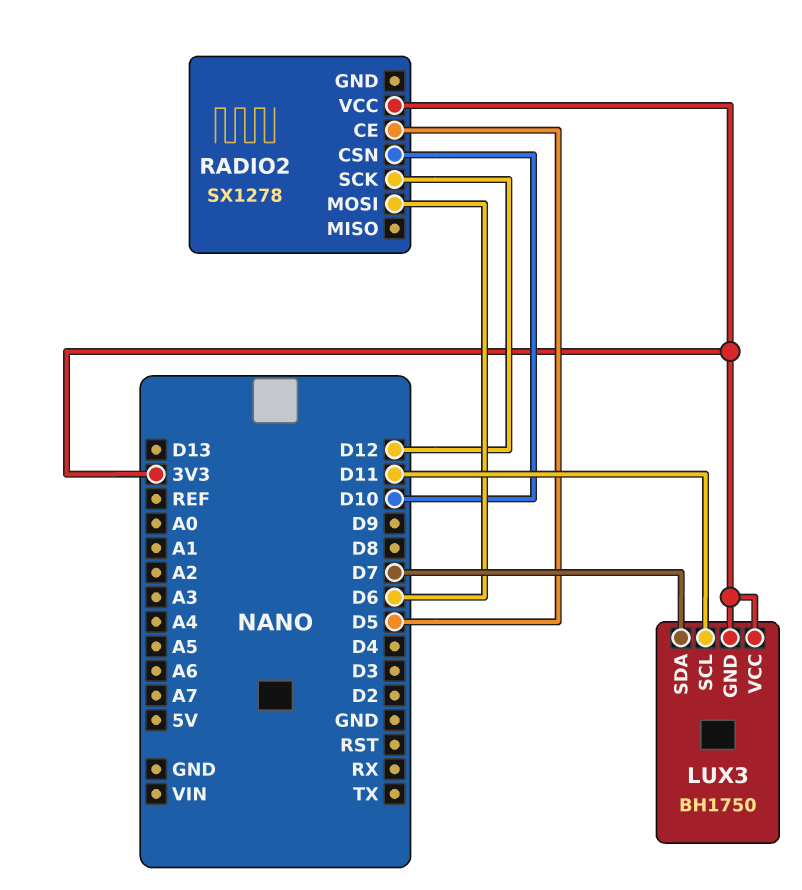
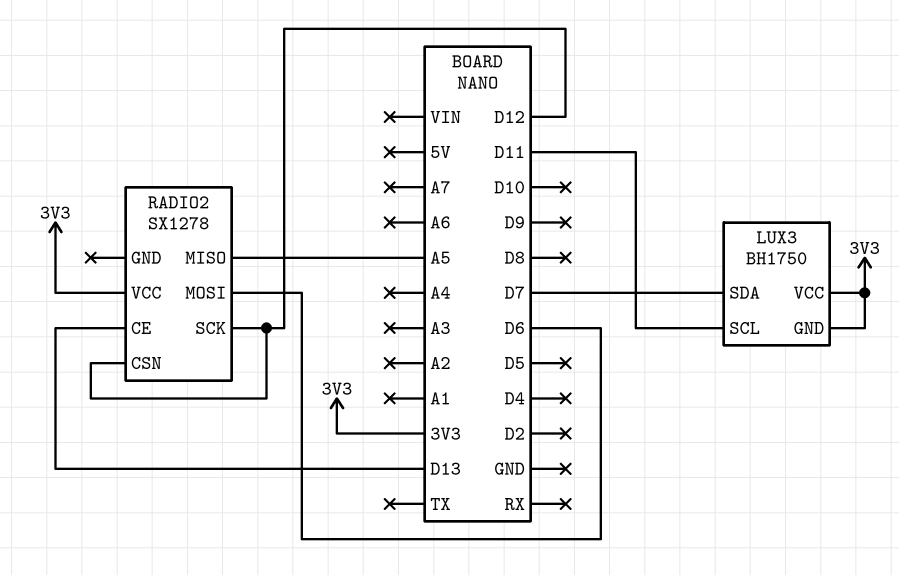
RADIO2 pin CE: D5 -> D13
RADIO2 pin CSN: D10 -> D12
RADIO2 pin MISO: none -> A5

